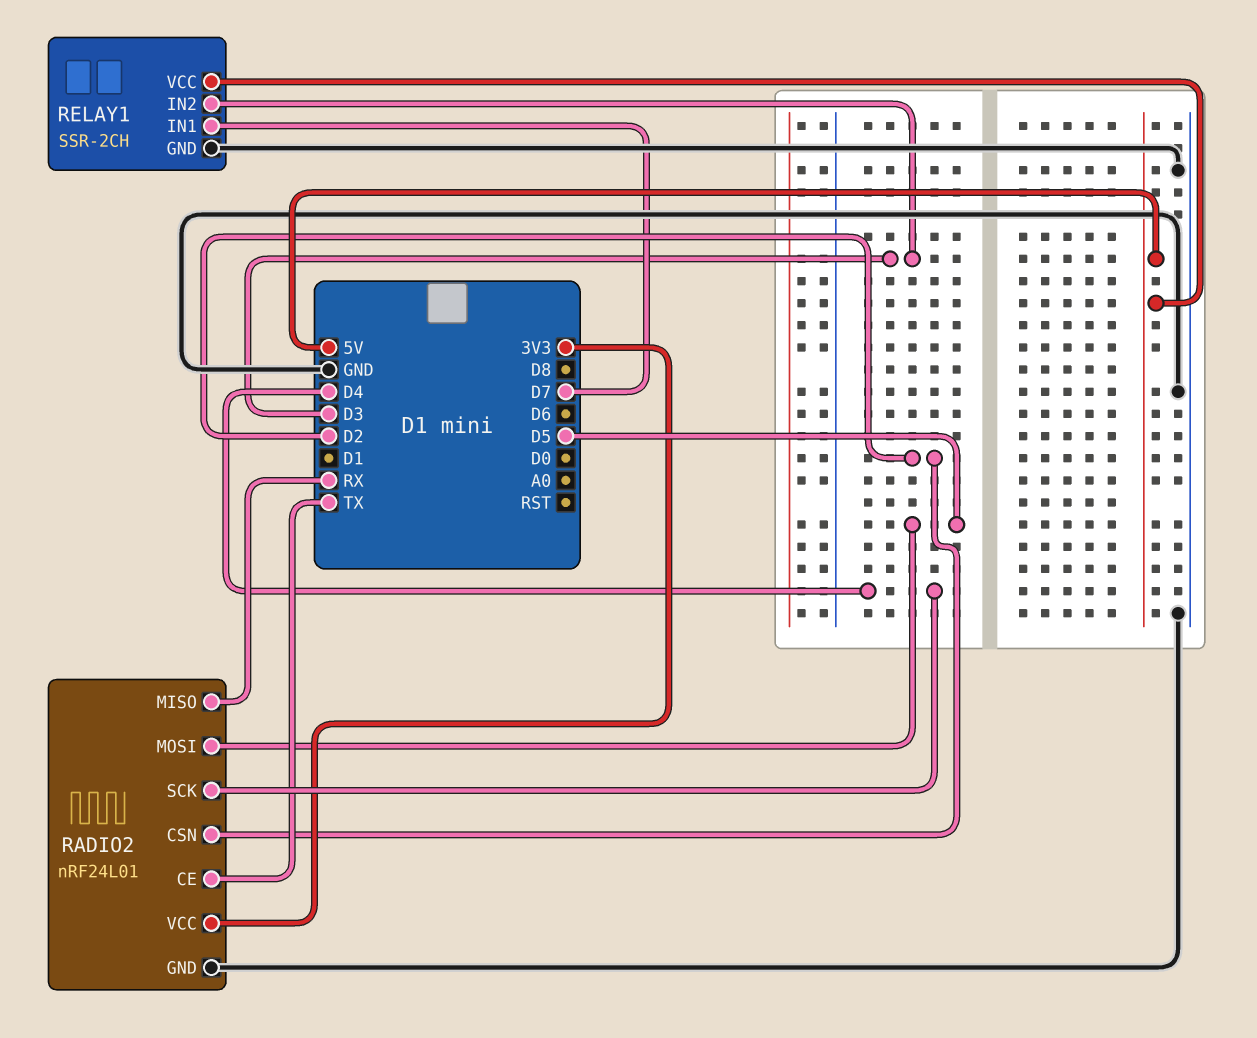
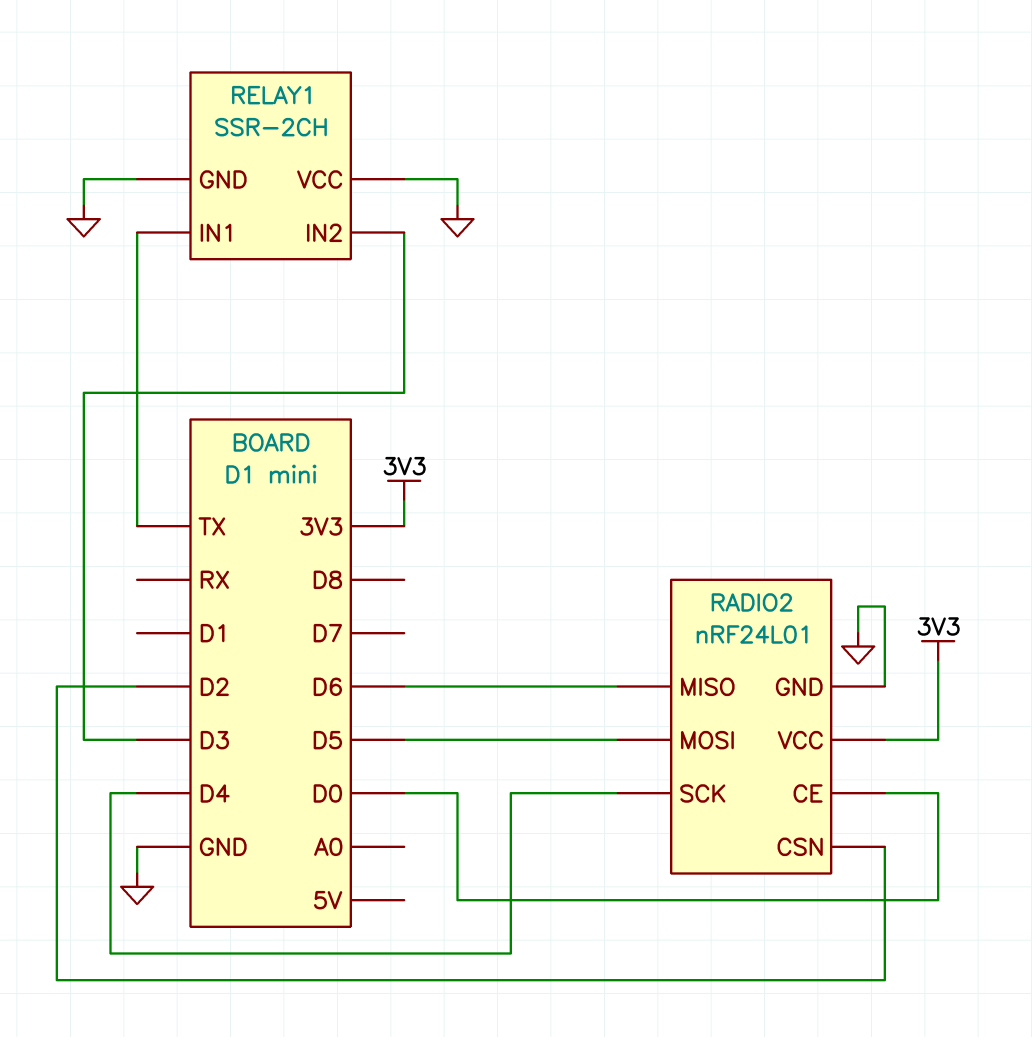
RADIO2 pin CE: TX -> D0
RADIO2 pin MISO: RX -> D6
RELAY1 pin IN1: D7 -> TX
RELAY1 pin VCC: 5V -> GND

